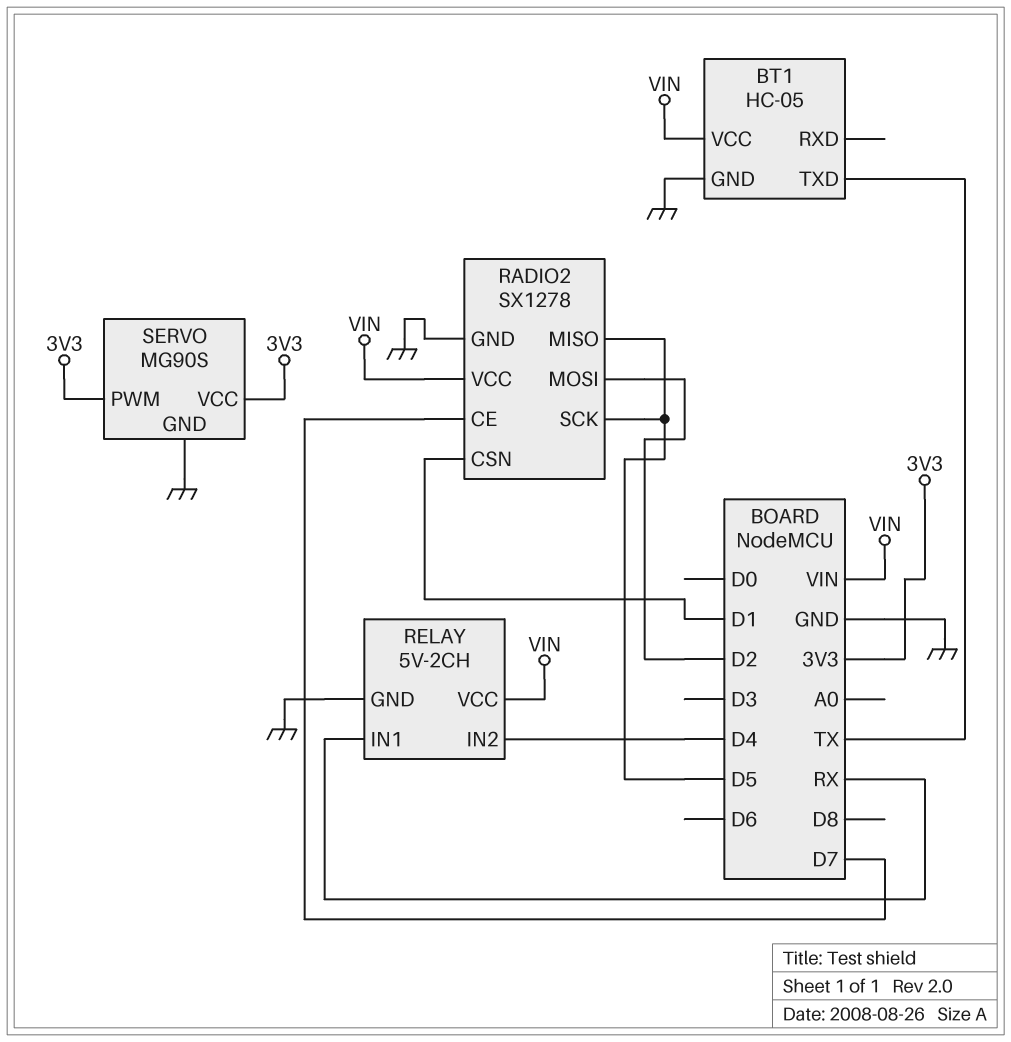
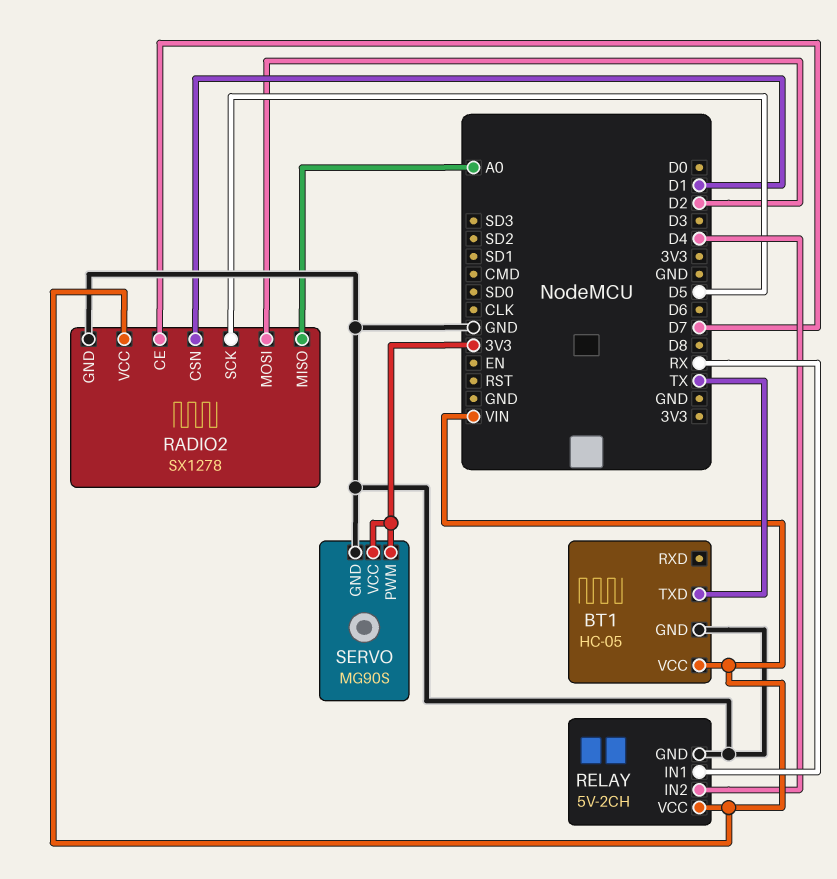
RADIO2 pin MISO: D5 -> A0

